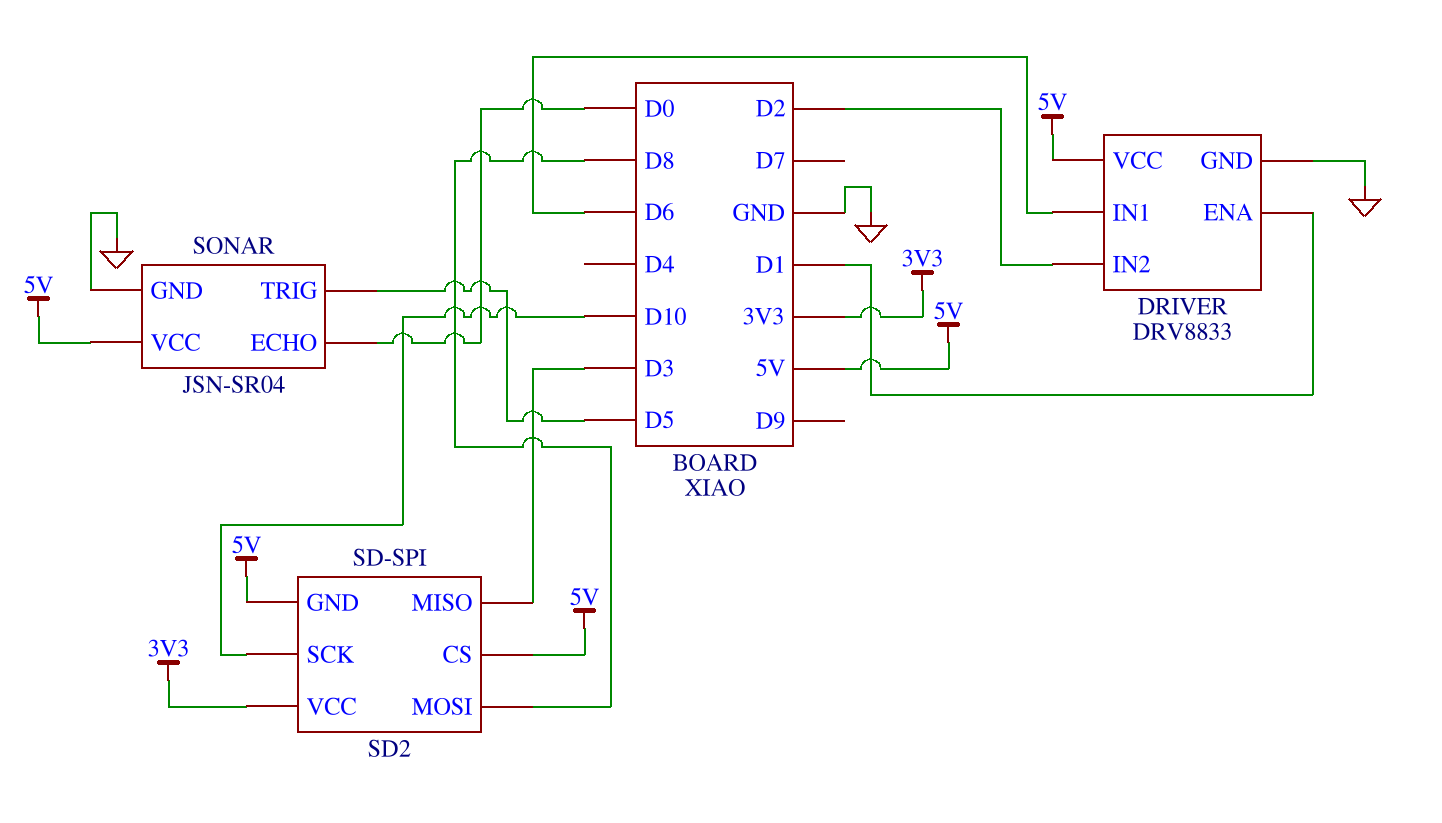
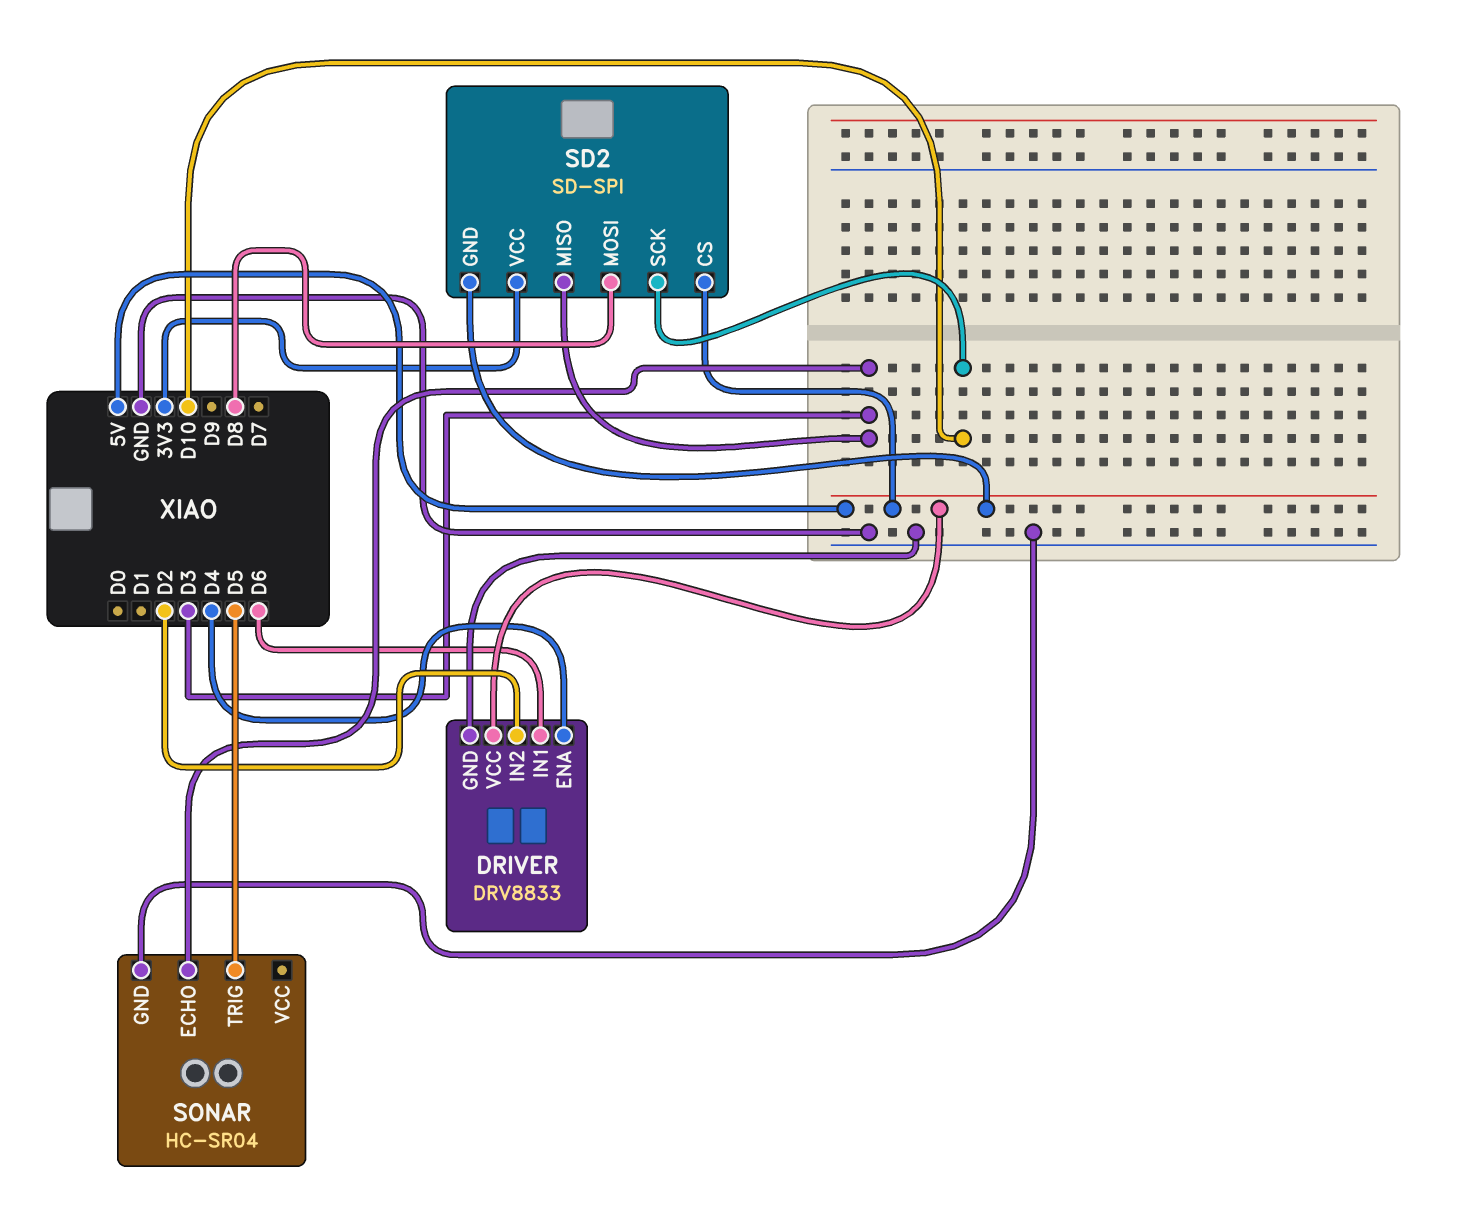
DRIVER pin ENA: D1 -> D4
SONAR: JSN-SR04 -> HC-SR04
SONAR pin ECHO: D0 -> D3
SONAR pin VCC: 5V -> none

